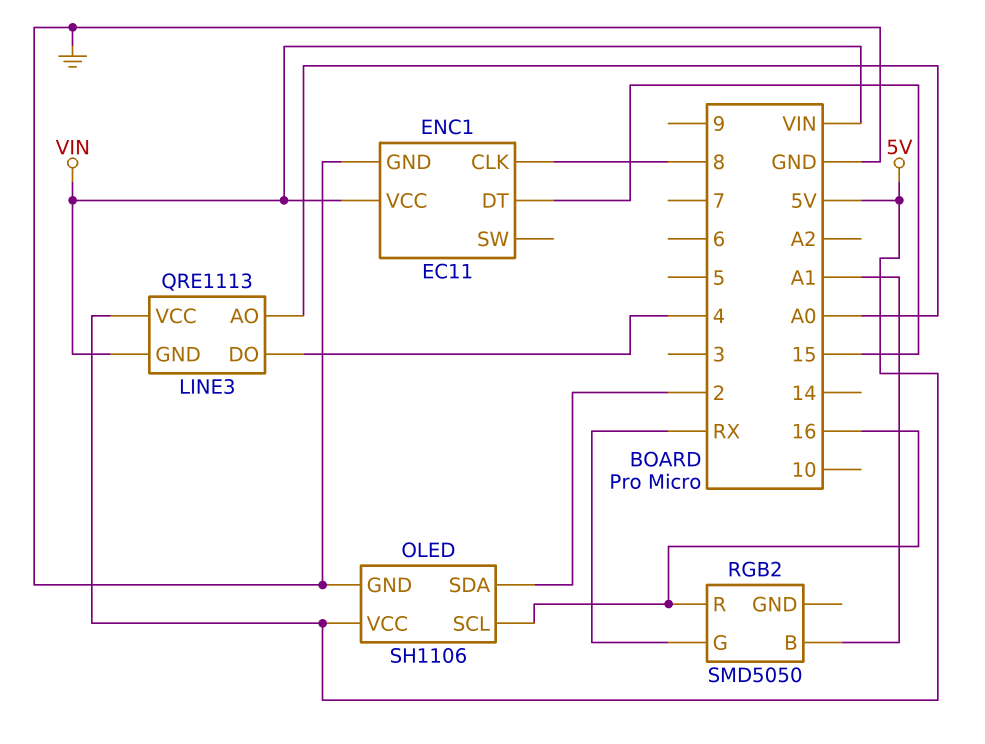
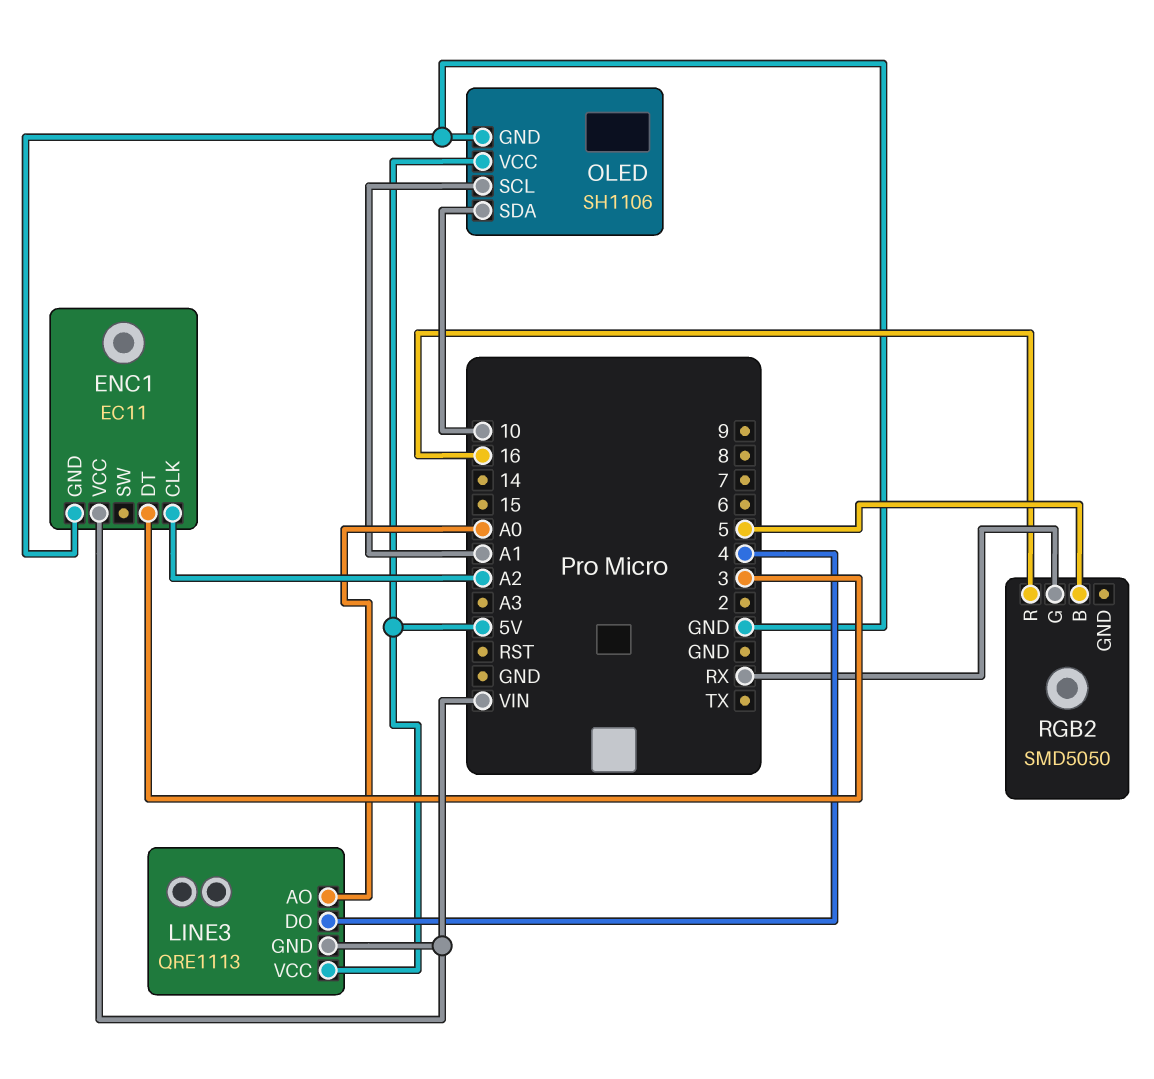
ENC1 pin CLK: 8 -> A2
ENC1 pin DT: 15 -> 3
OLED pin SCL: 16 -> A1
OLED pin SDA: 2 -> 10
RGB2 pin B: A1 -> 5

